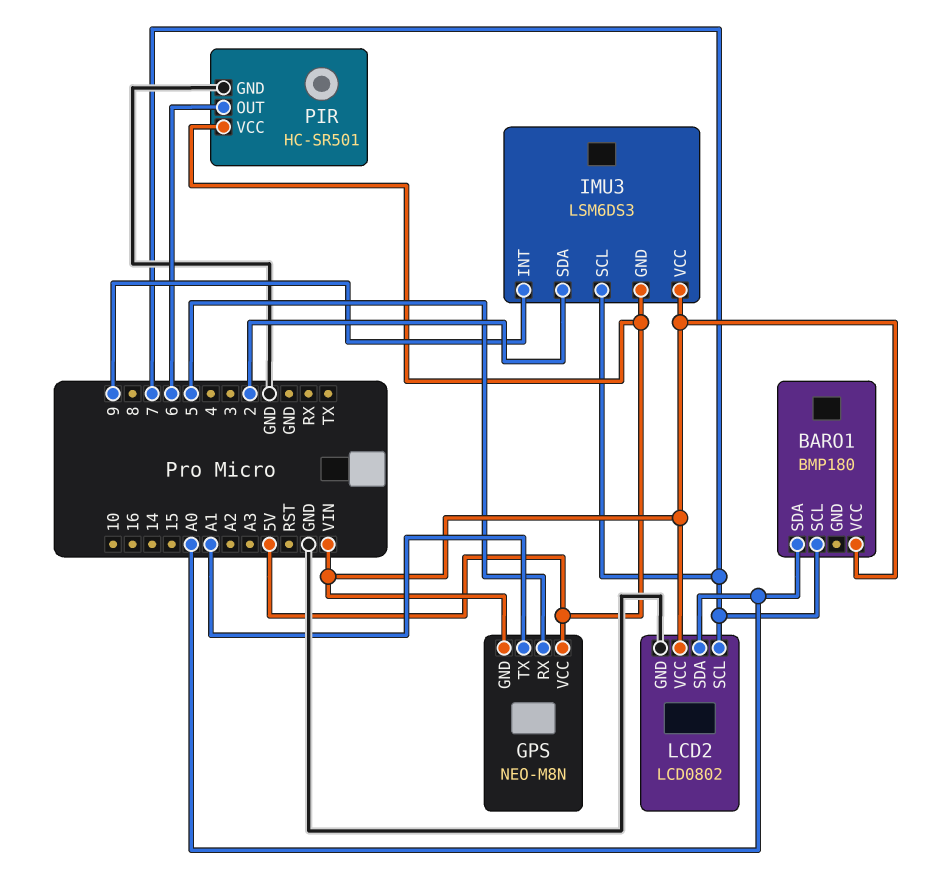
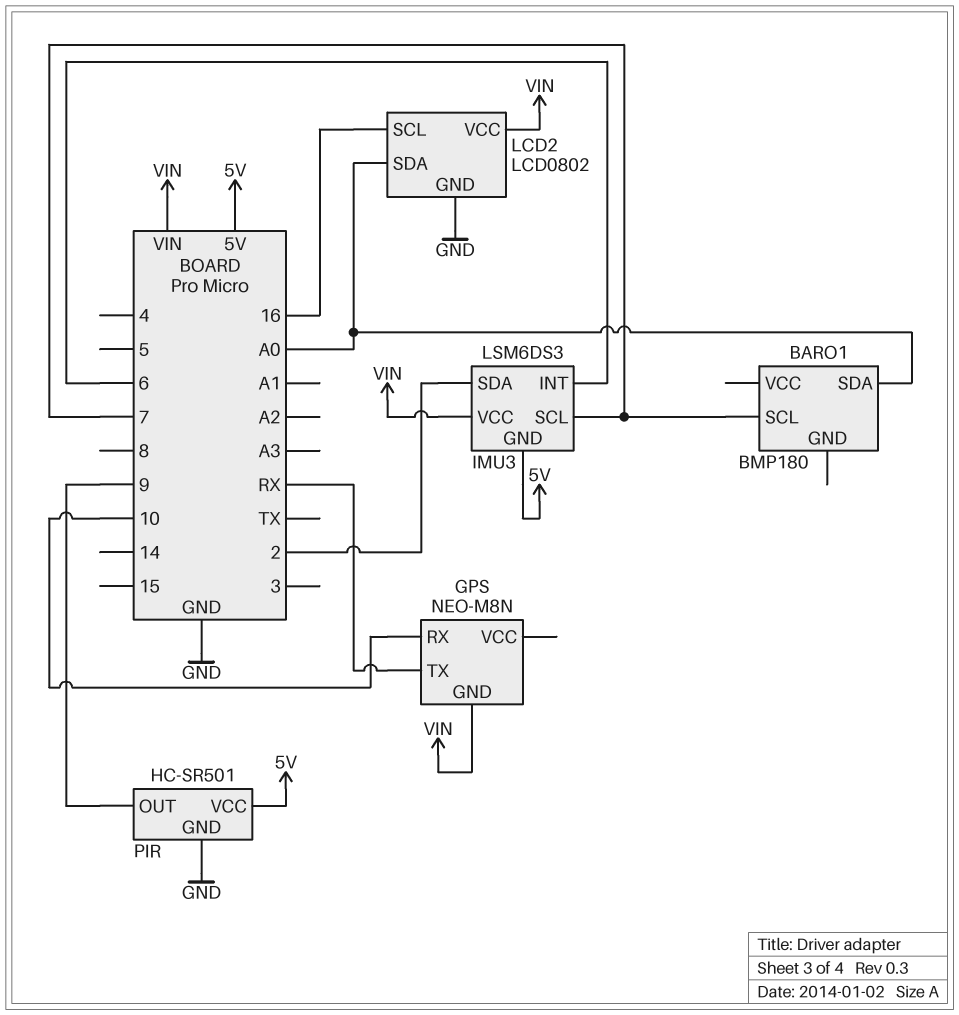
BARO1 pin VCC: VIN -> none
GPS pin RX: 5 -> 10
GPS pin TX: A1 -> RX
GPS pin VCC: 5V -> none
IMU3 pin INT: 9 -> 6
LCD2 pin SCL: 7 -> 16
PIR pin OUT: 6 -> 9

